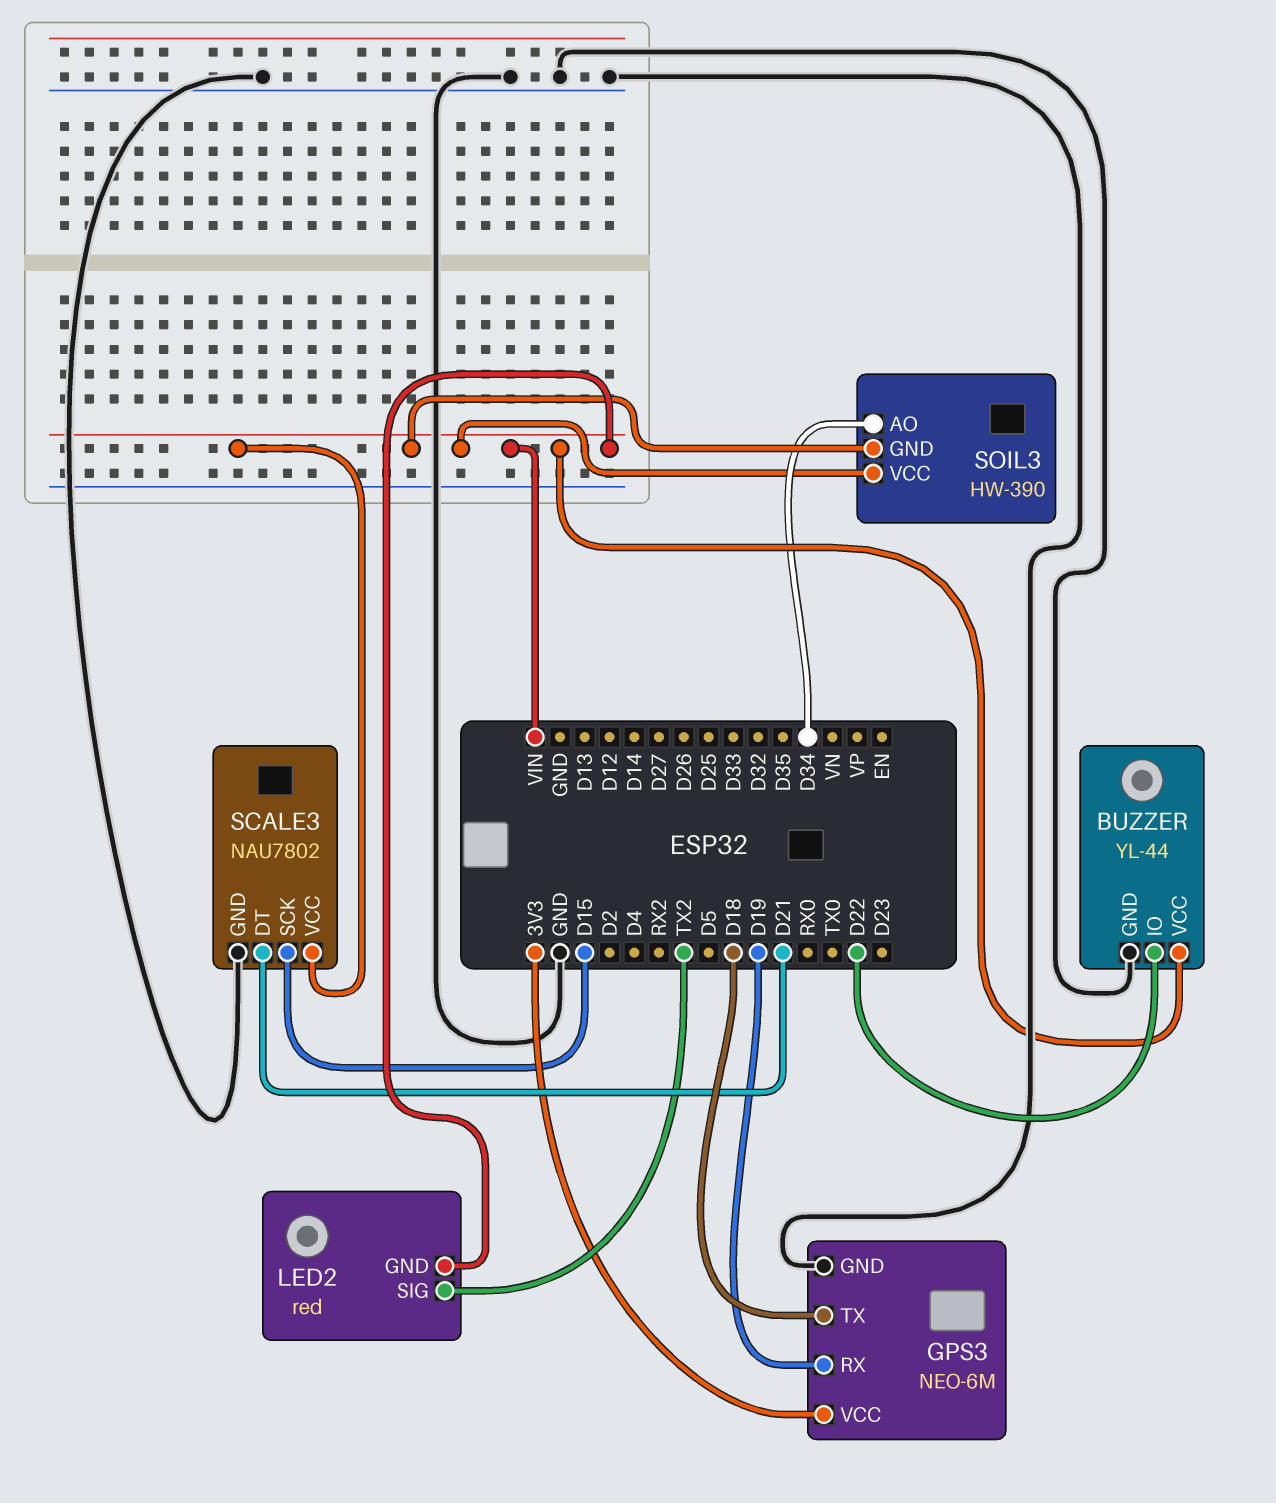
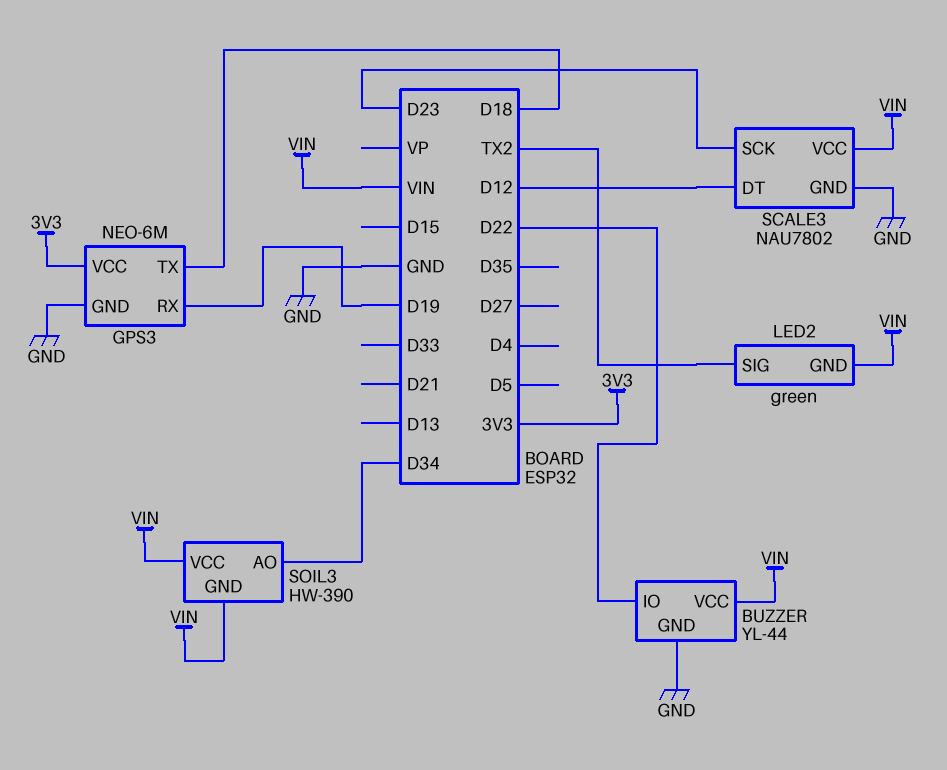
LED2: red -> green
SCALE3 pin DT: D21 -> D12
SCALE3 pin SCK: D15 -> D23

